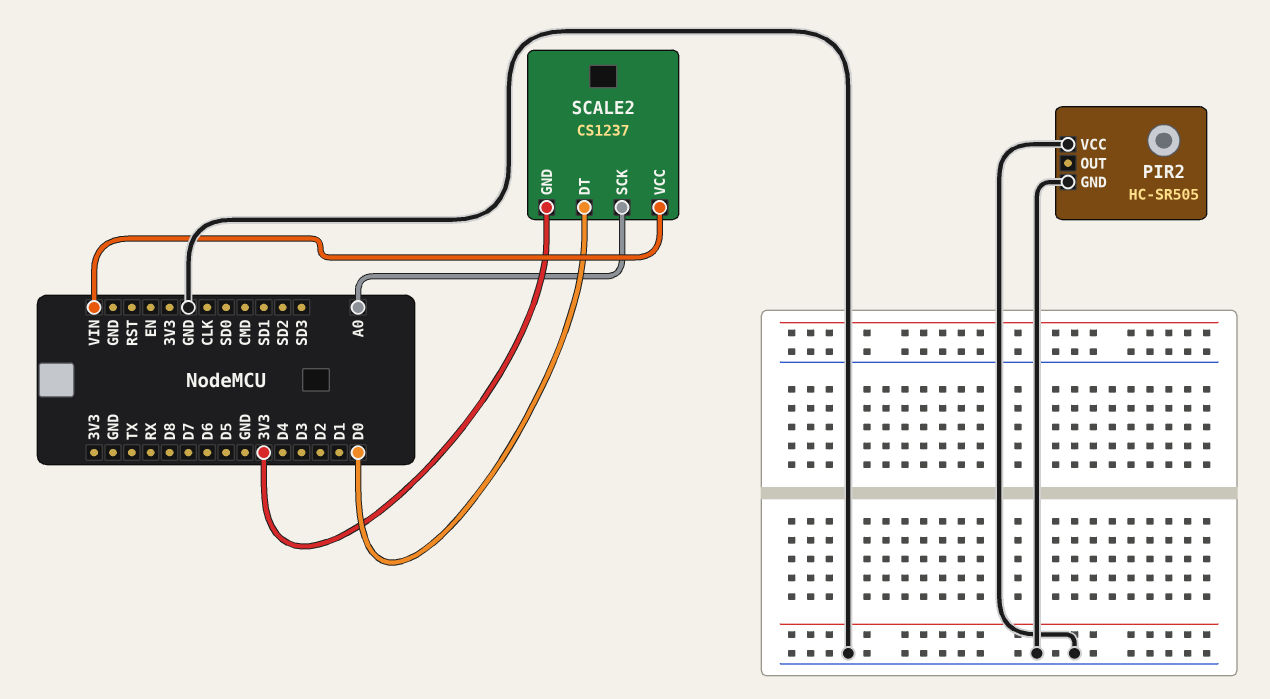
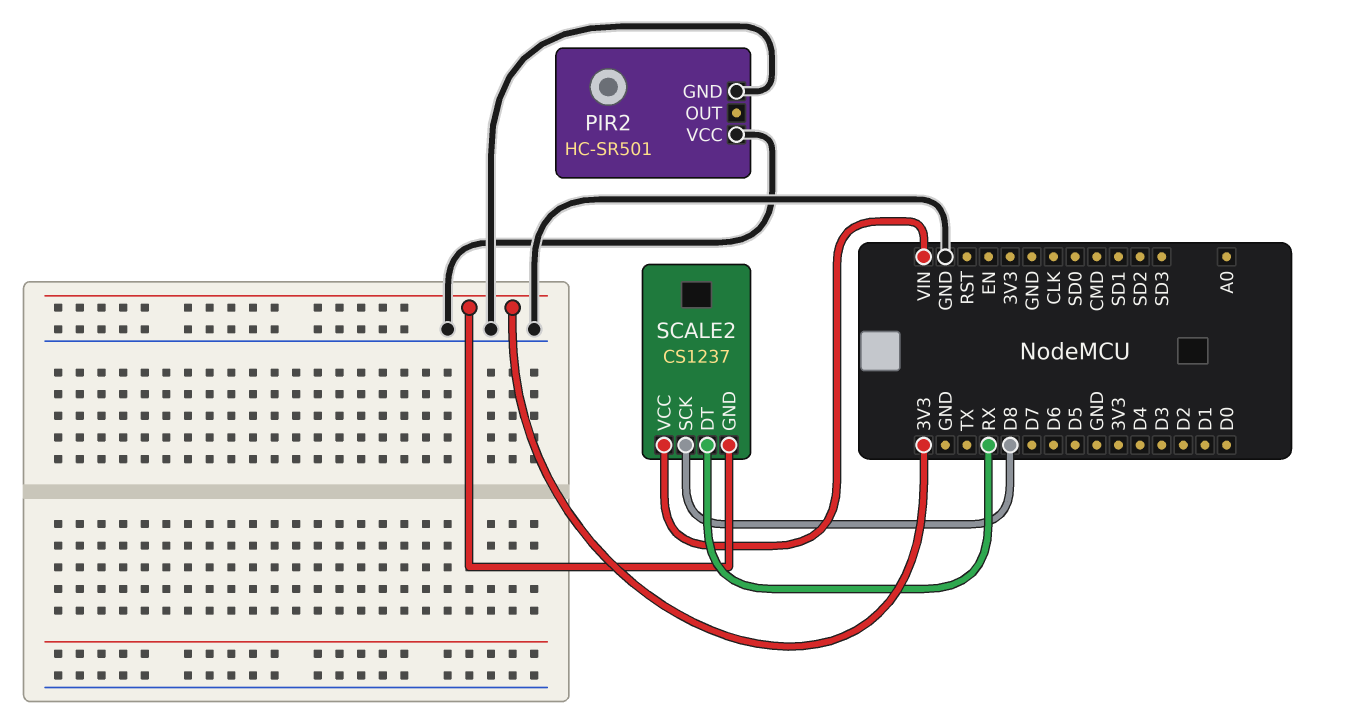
PIR2: HC-SR505 -> HC-SR501
SCALE2 pin DT: D0 -> RX
SCALE2 pin SCK: A0 -> D8

